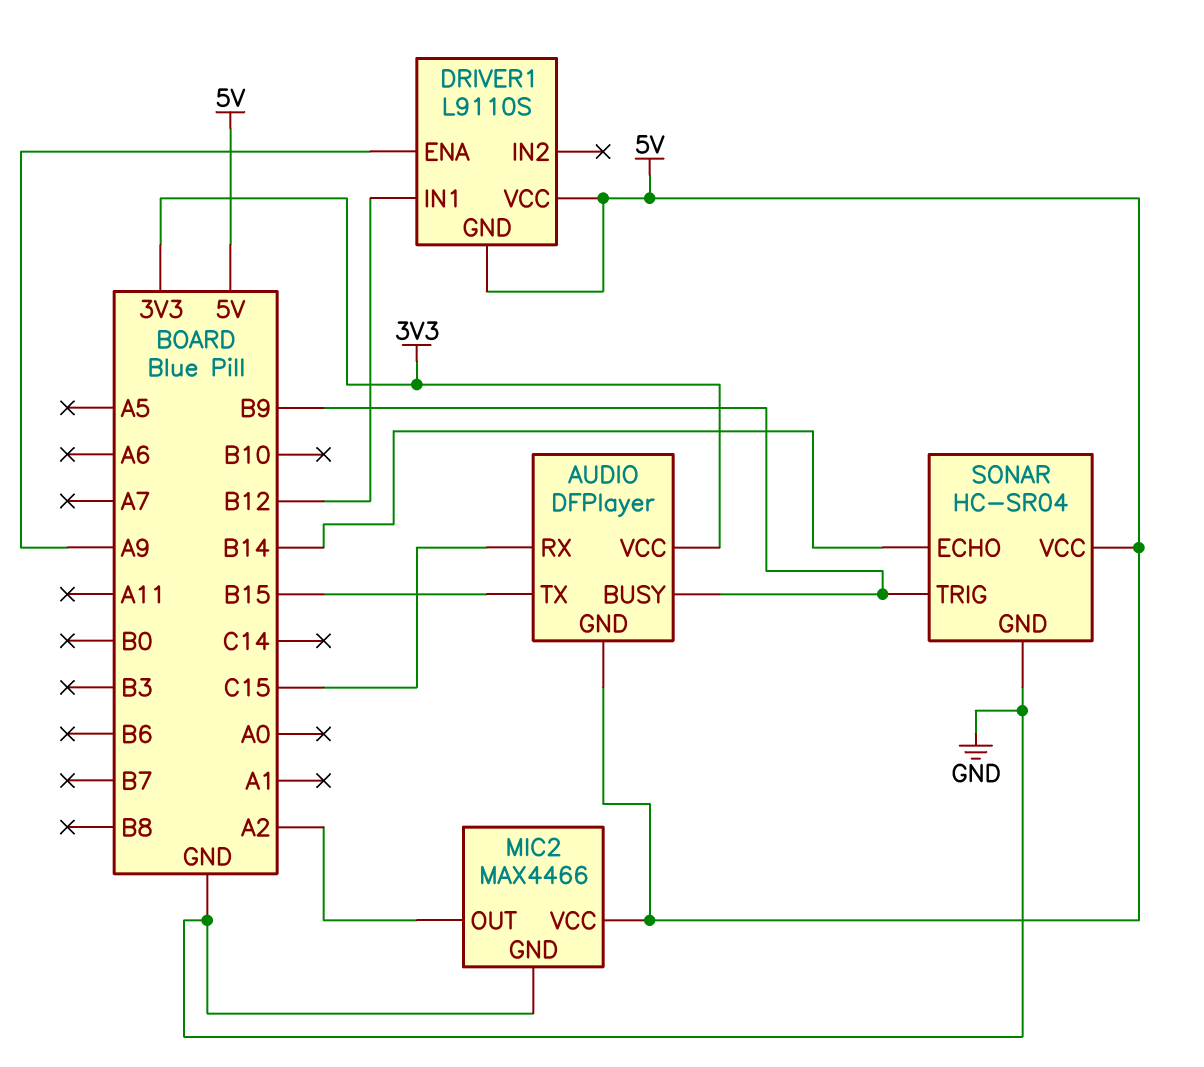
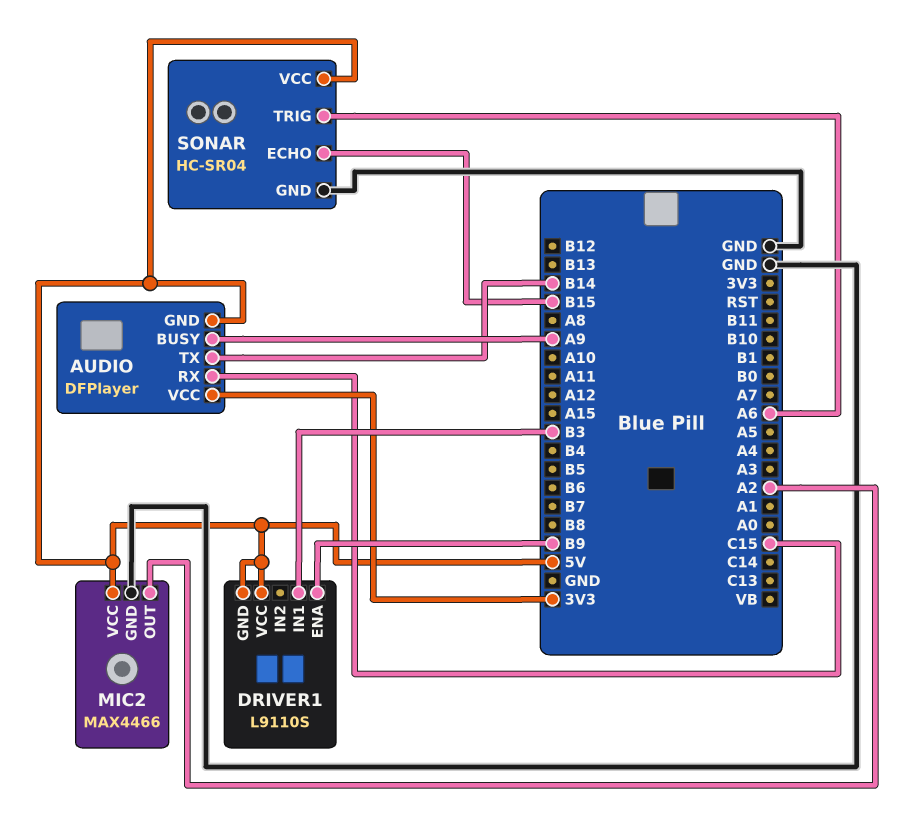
AUDIO pin BUSY: B9 -> A9
AUDIO pin TX: B15 -> B14
DRIVER1 pin ENA: A9 -> B9
DRIVER1 pin IN1: B12 -> B3
SONAR pin ECHO: B14 -> B15
SONAR pin TRIG: B9 -> A6

